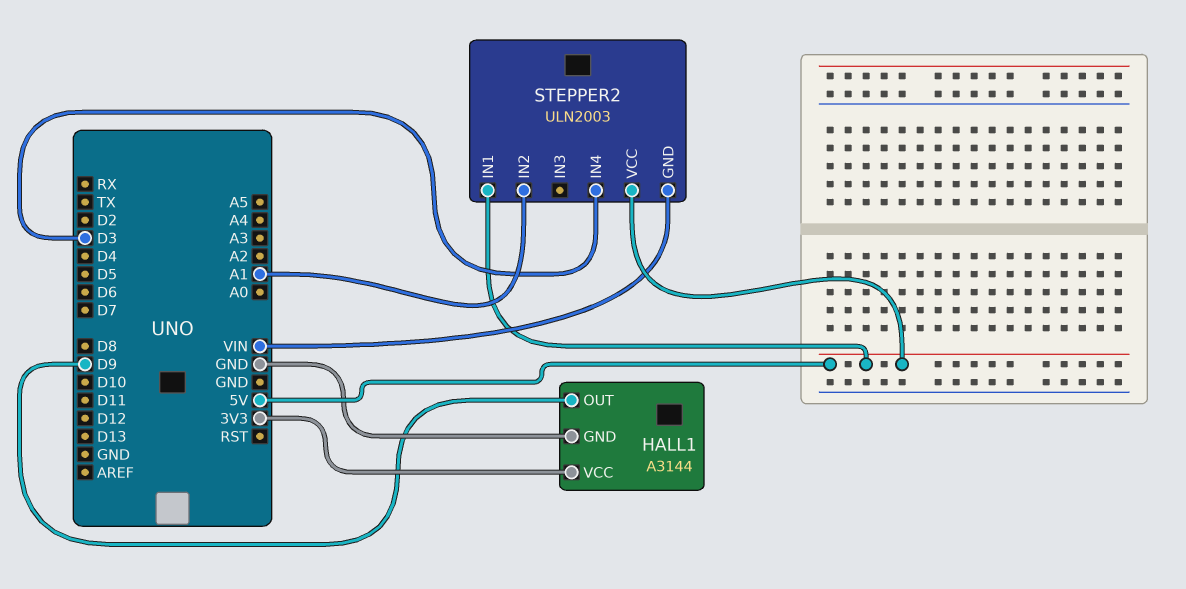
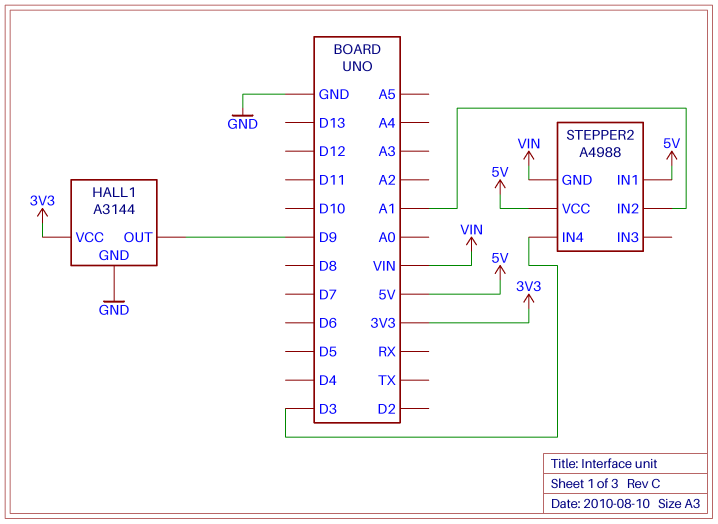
STEPPER2: ULN2003 -> A4988

